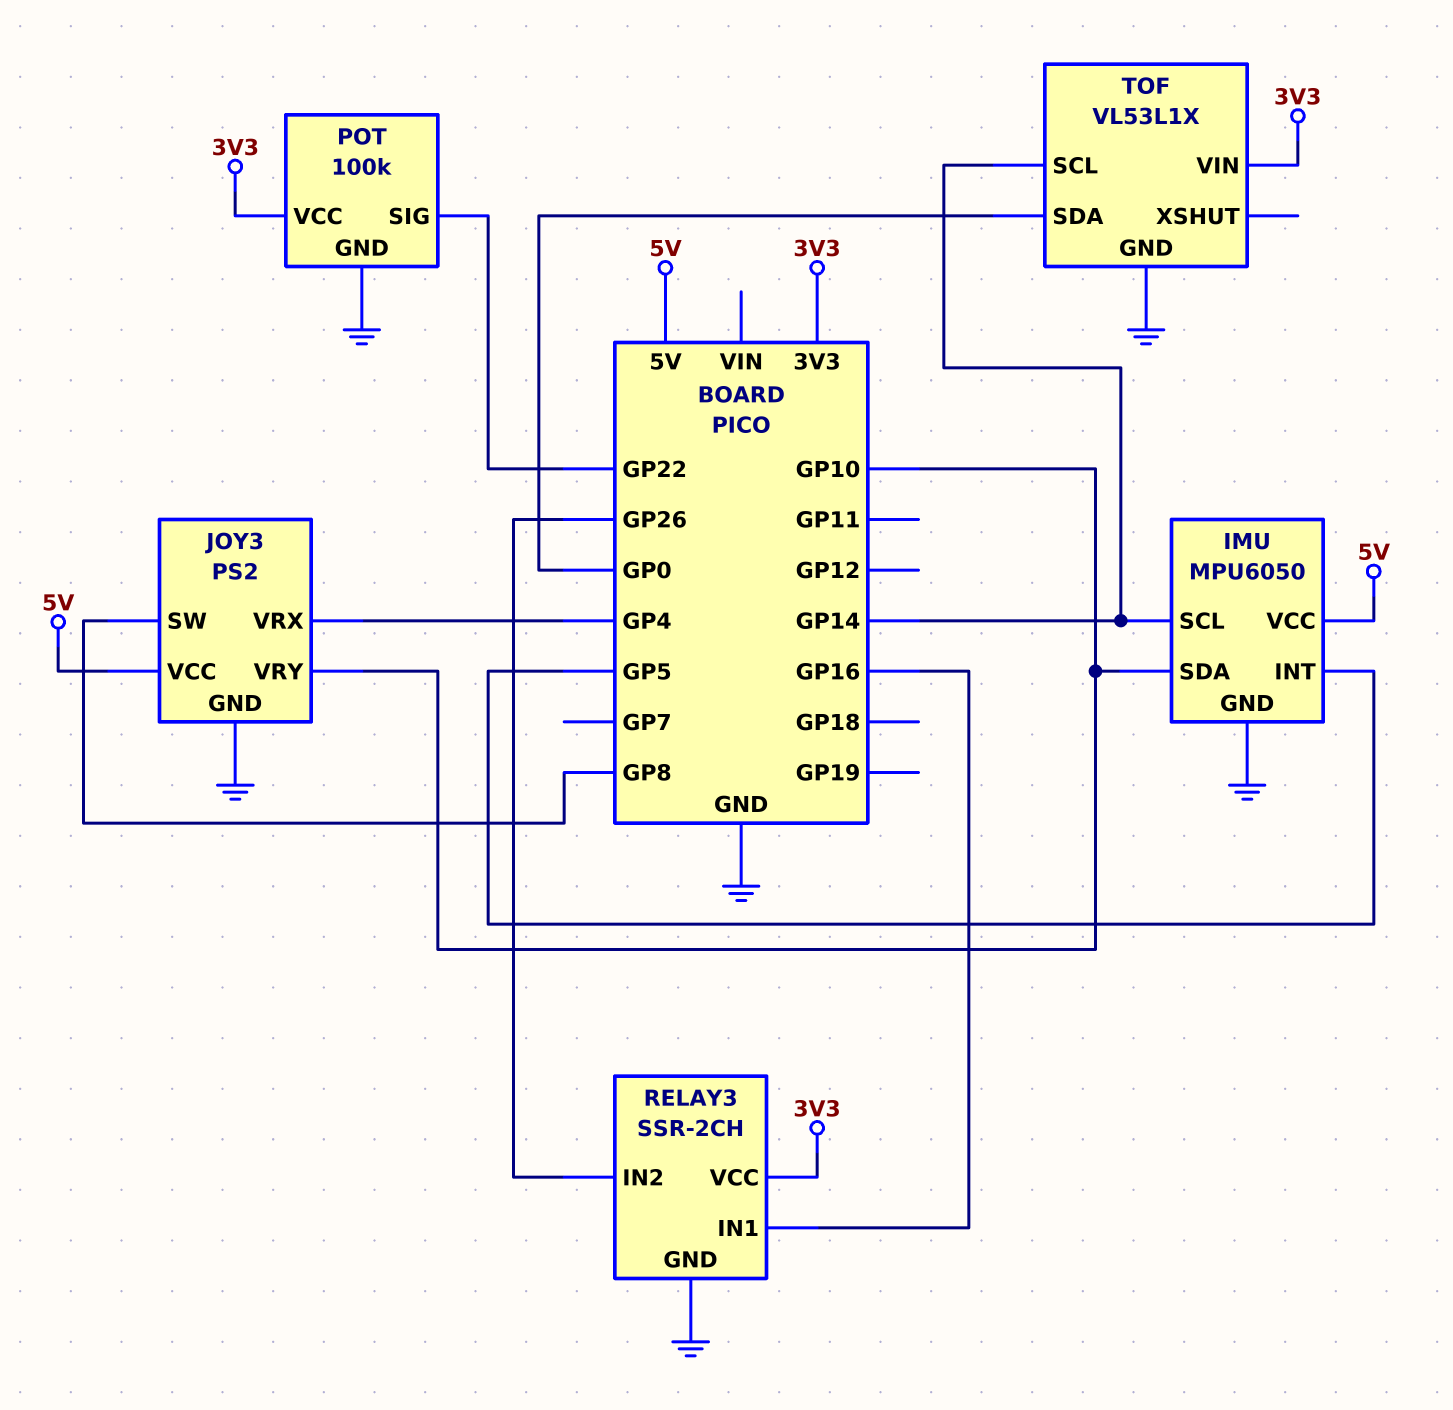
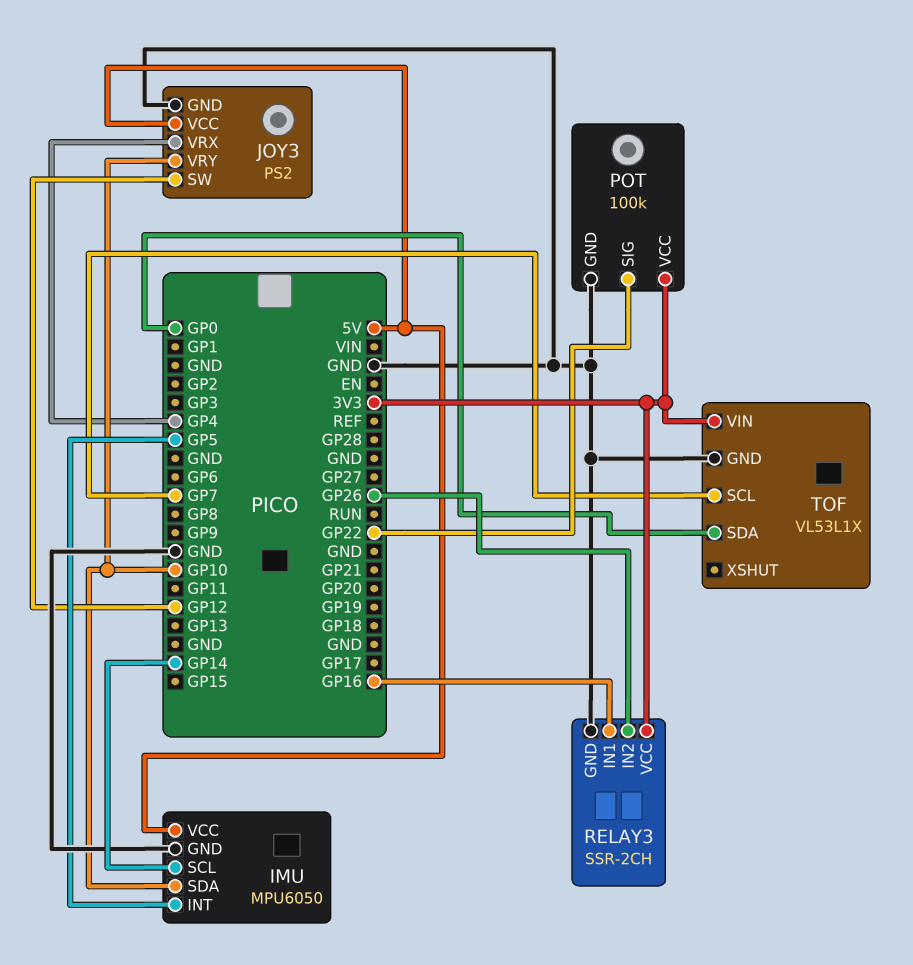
JOY3 pin SW: GP8 -> GP12
TOF pin SCL: GP14 -> GP7

